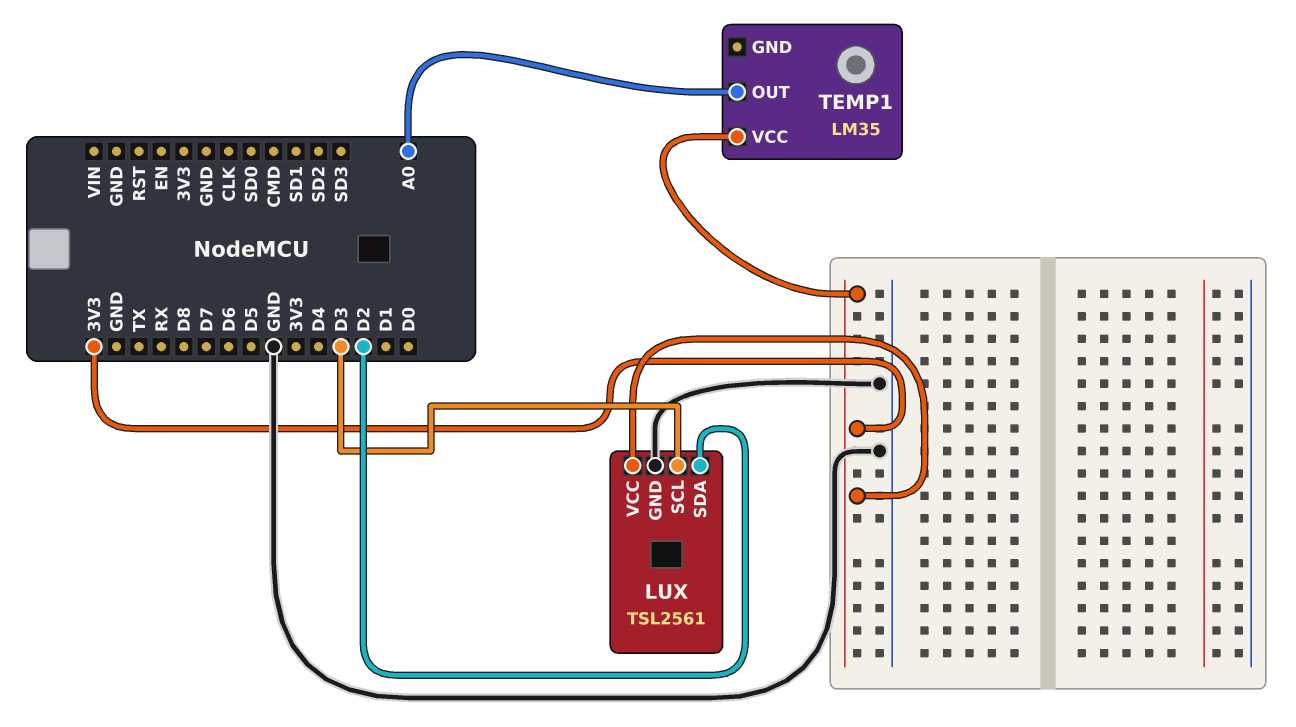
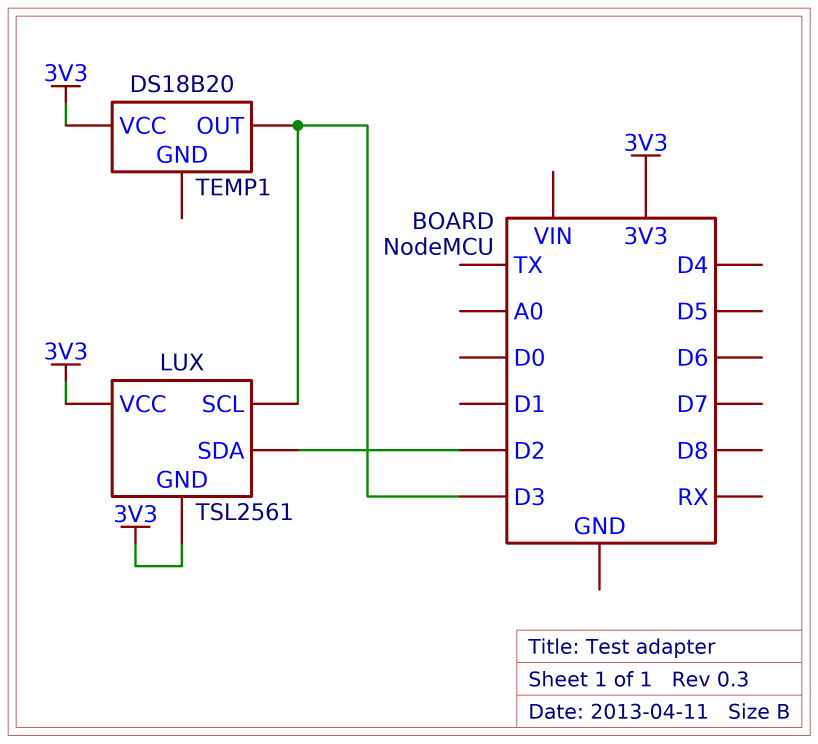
LUX pin GND: GND -> 3V3
TEMP1: LM35 -> DS18B20
TEMP1 pin OUT: A0 -> D3

